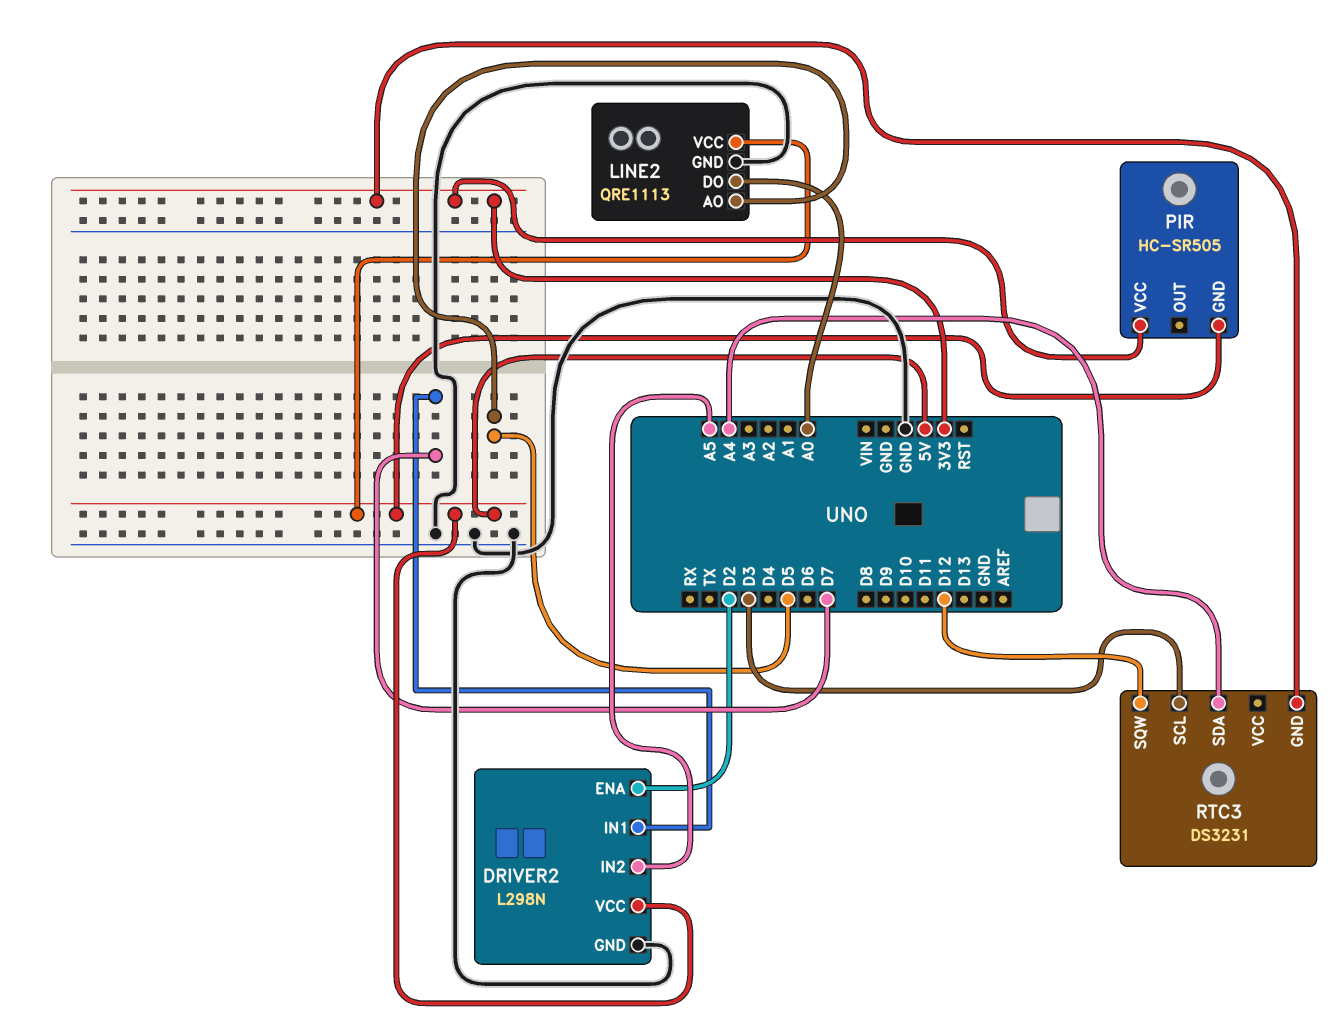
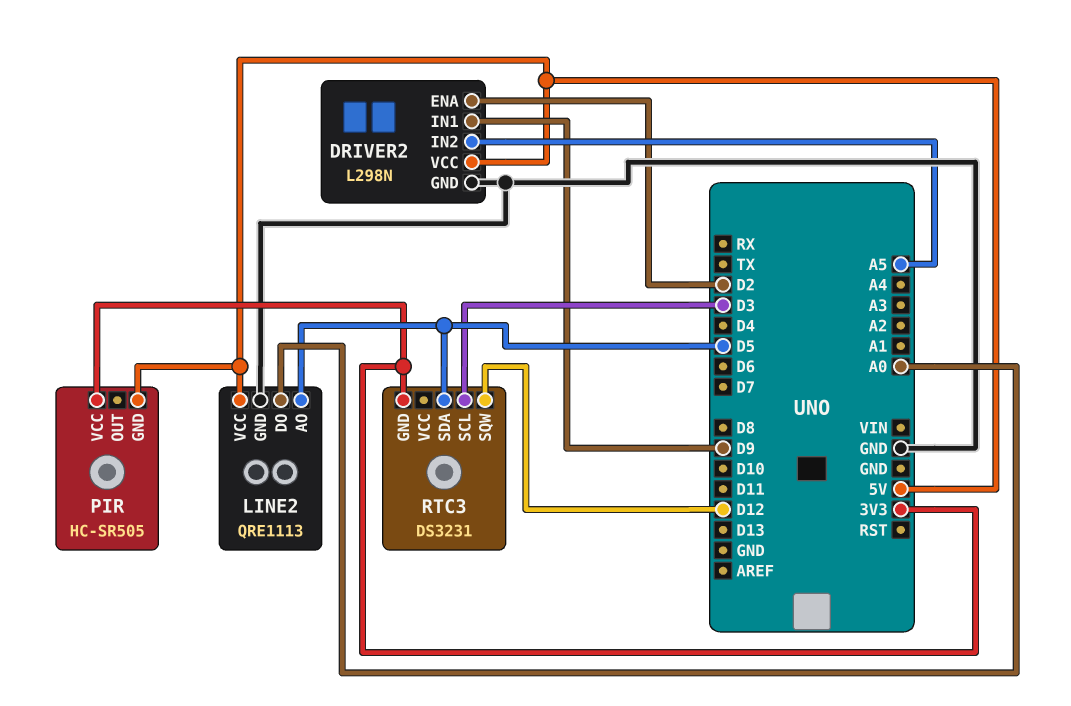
DRIVER2 pin IN1: D7 -> D9
RTC3 pin SDA: A4 -> D5

